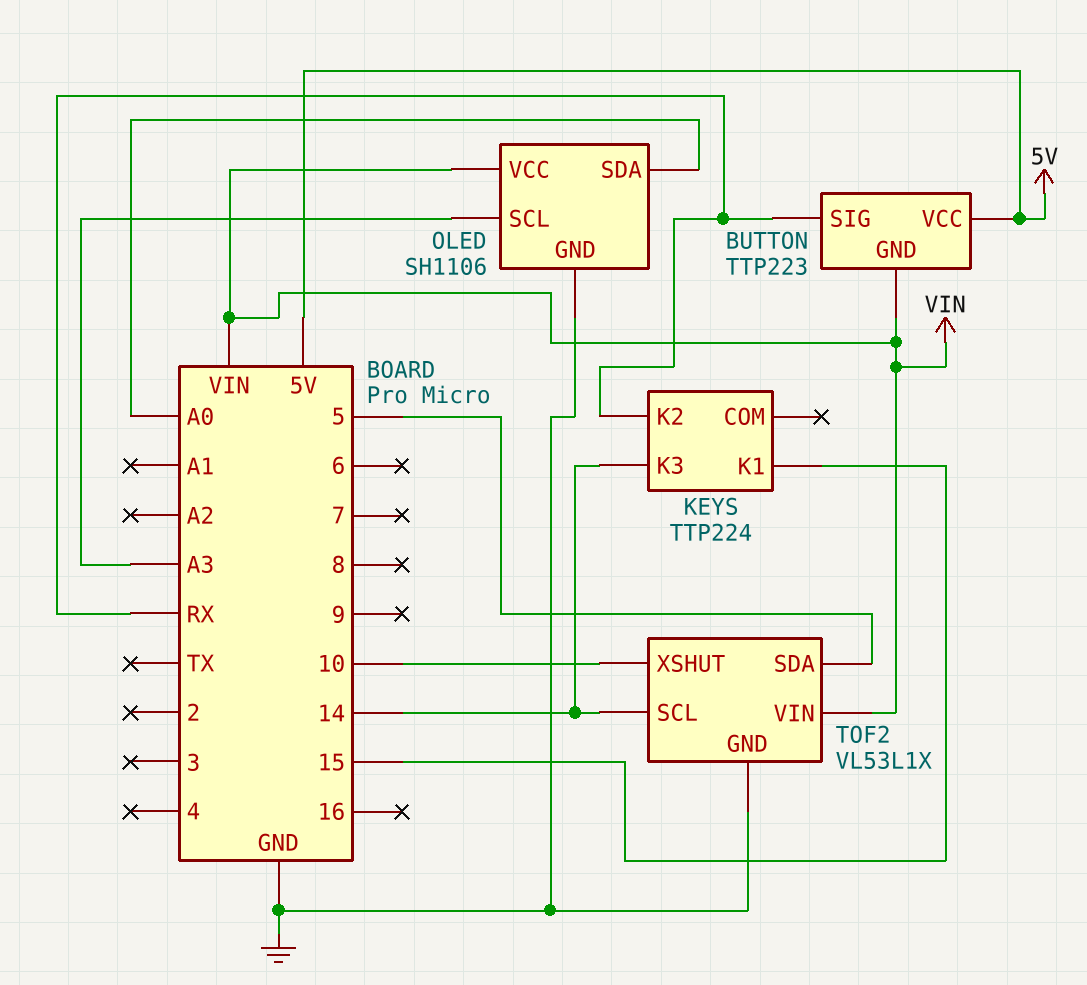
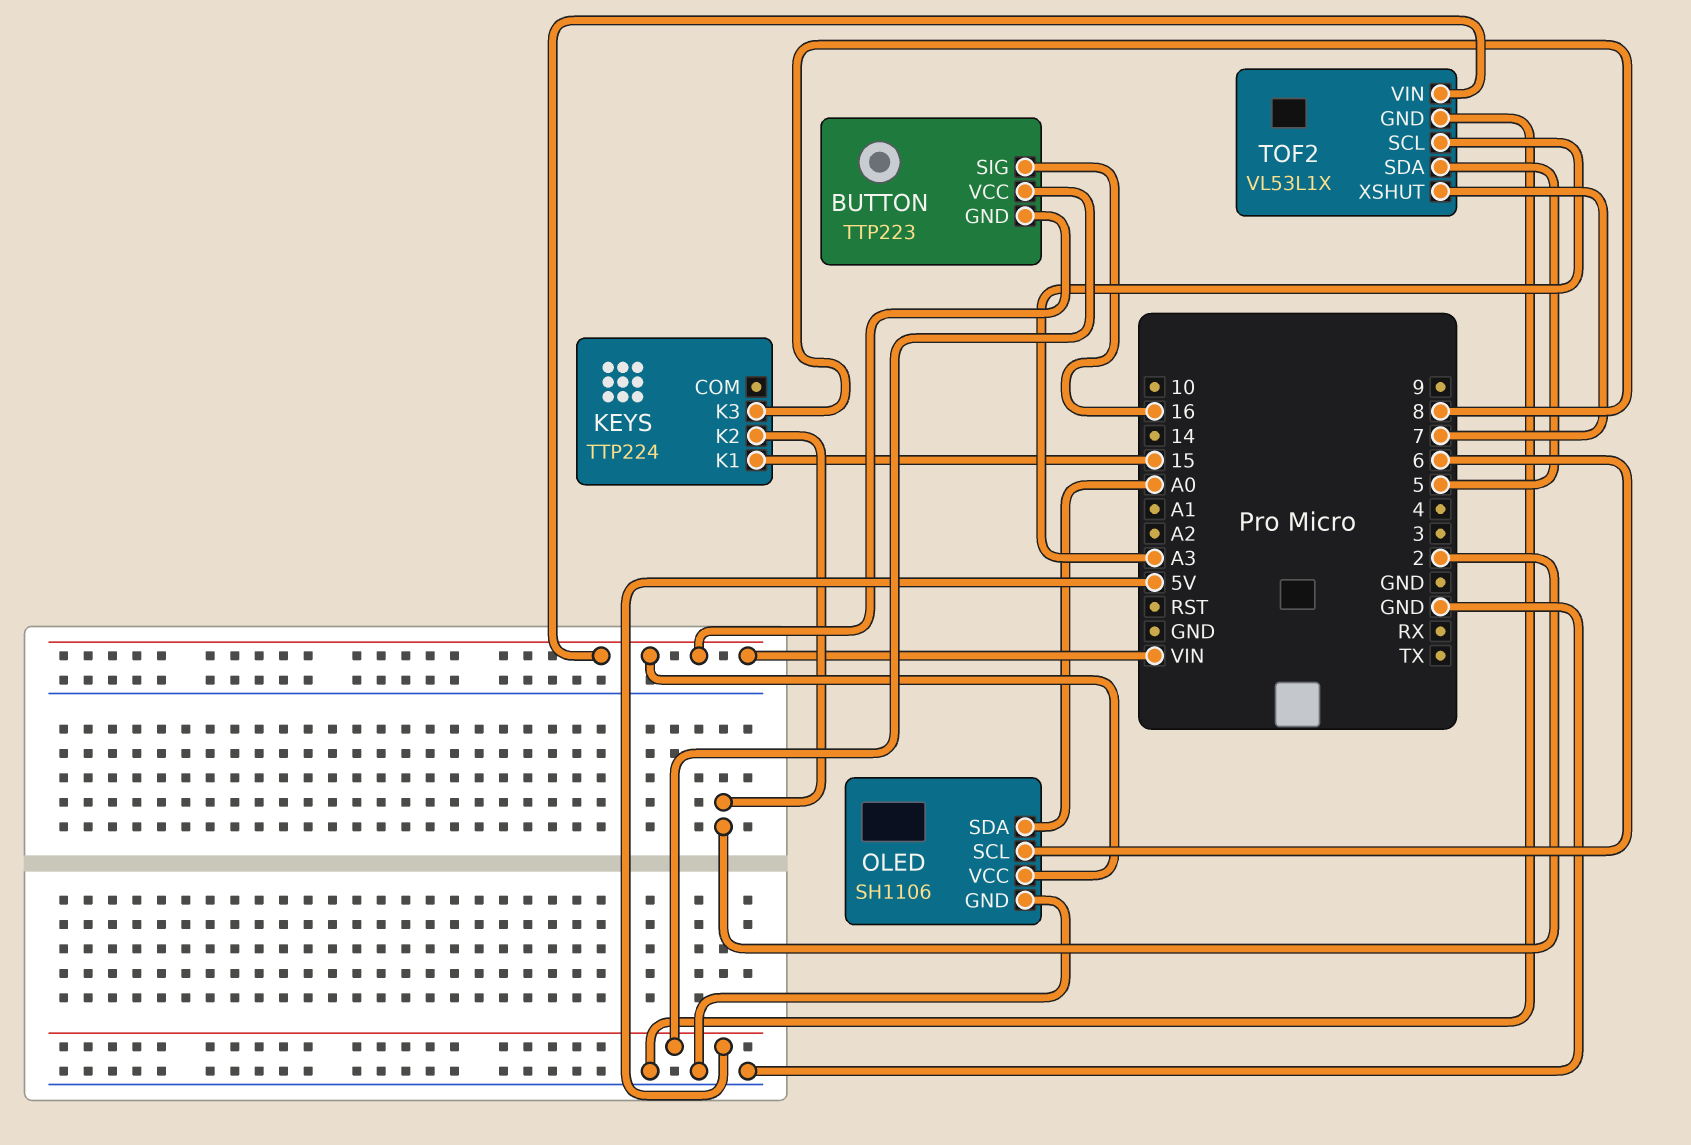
BUTTON pin SIG: RX -> 16
KEYS pin K2: RX -> 2
KEYS pin K3: 14 -> 8
OLED pin SCL: A3 -> 6
TOF2 pin SCL: 14 -> A3
TOF2 pin XSHUT: 10 -> 7

